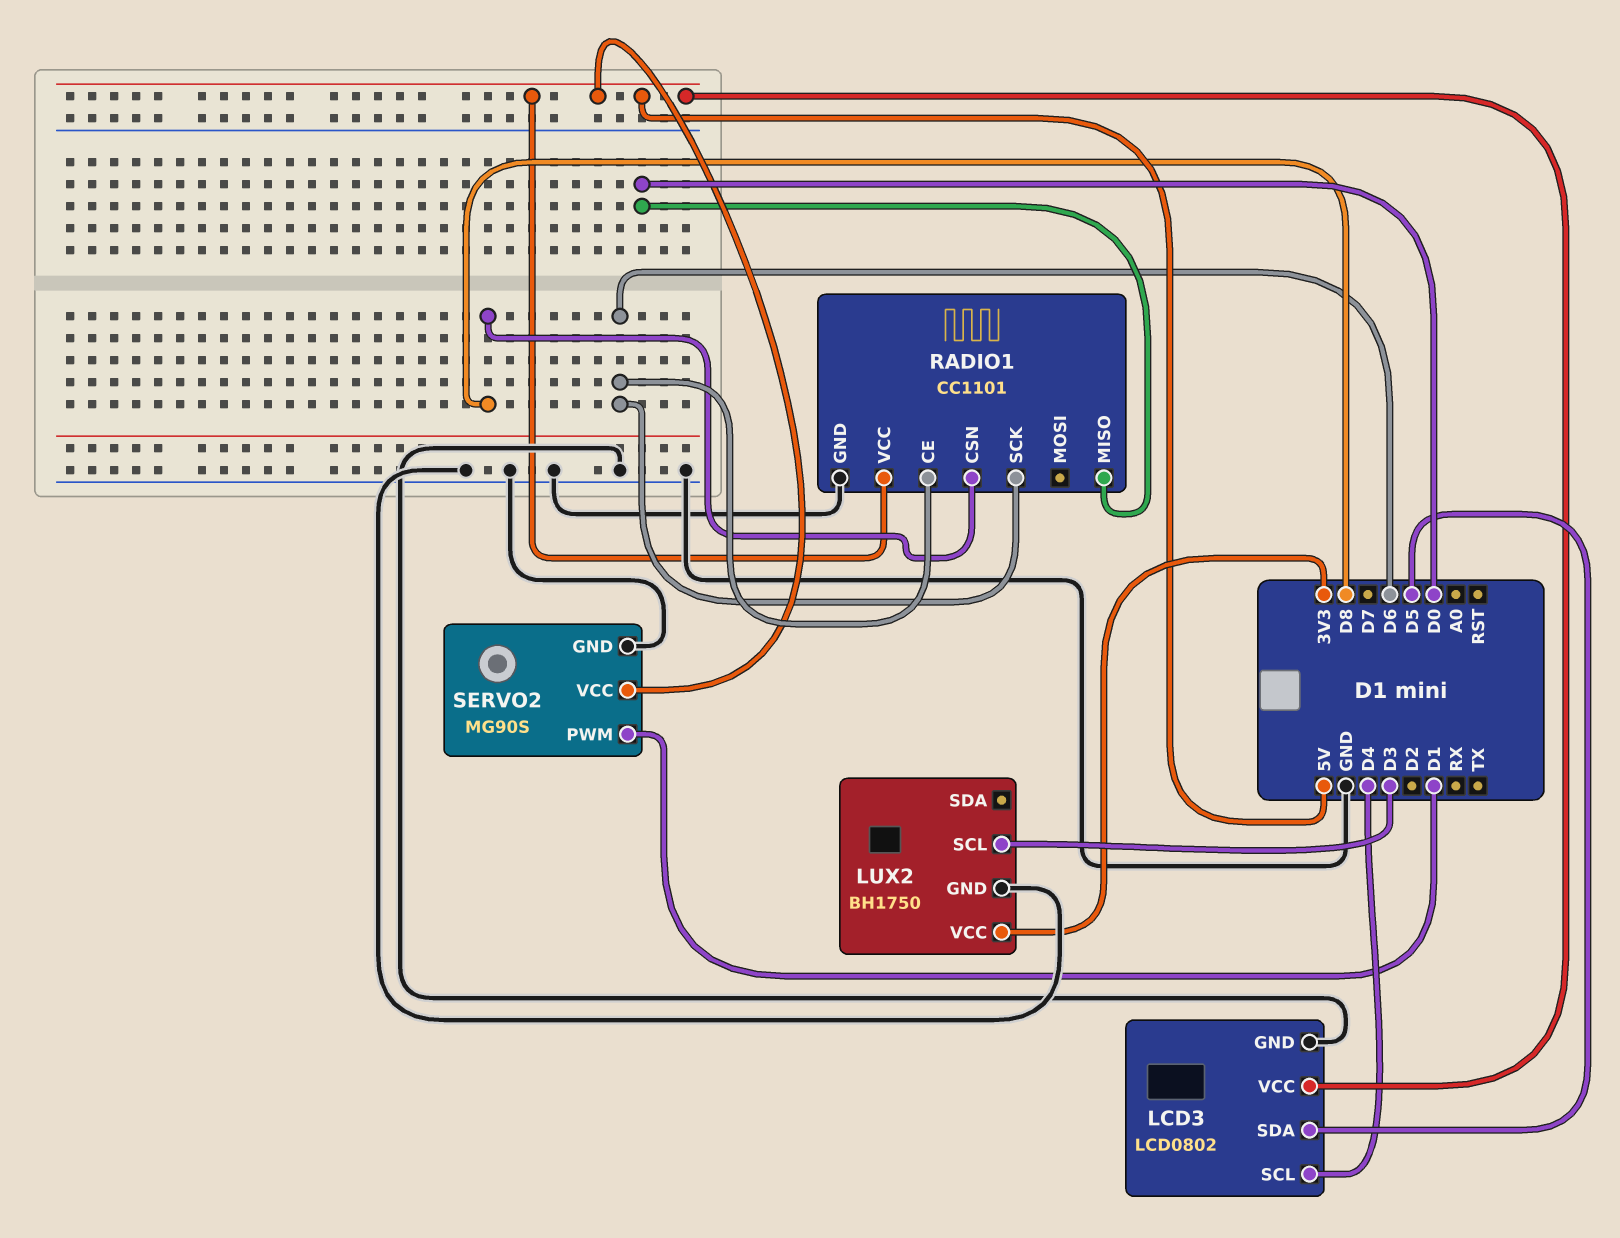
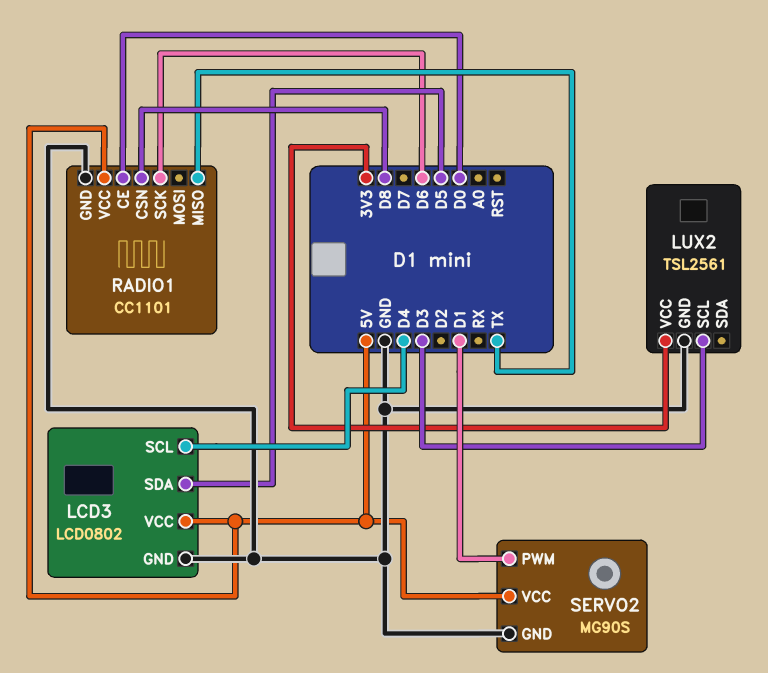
LUX2: BH1750 -> TSL2561
RADIO1 pin CE: D6 -> D0
RADIO1 pin MISO: D0 -> TX

